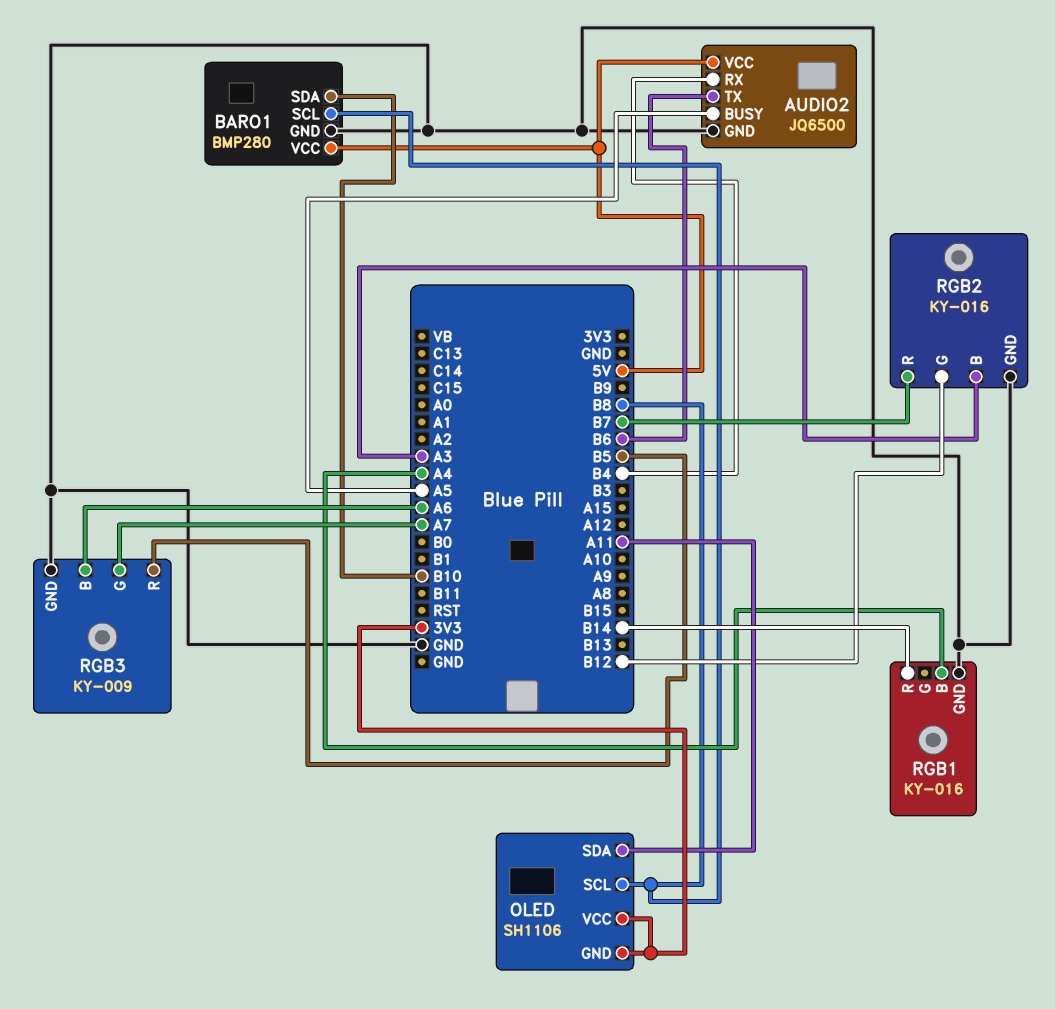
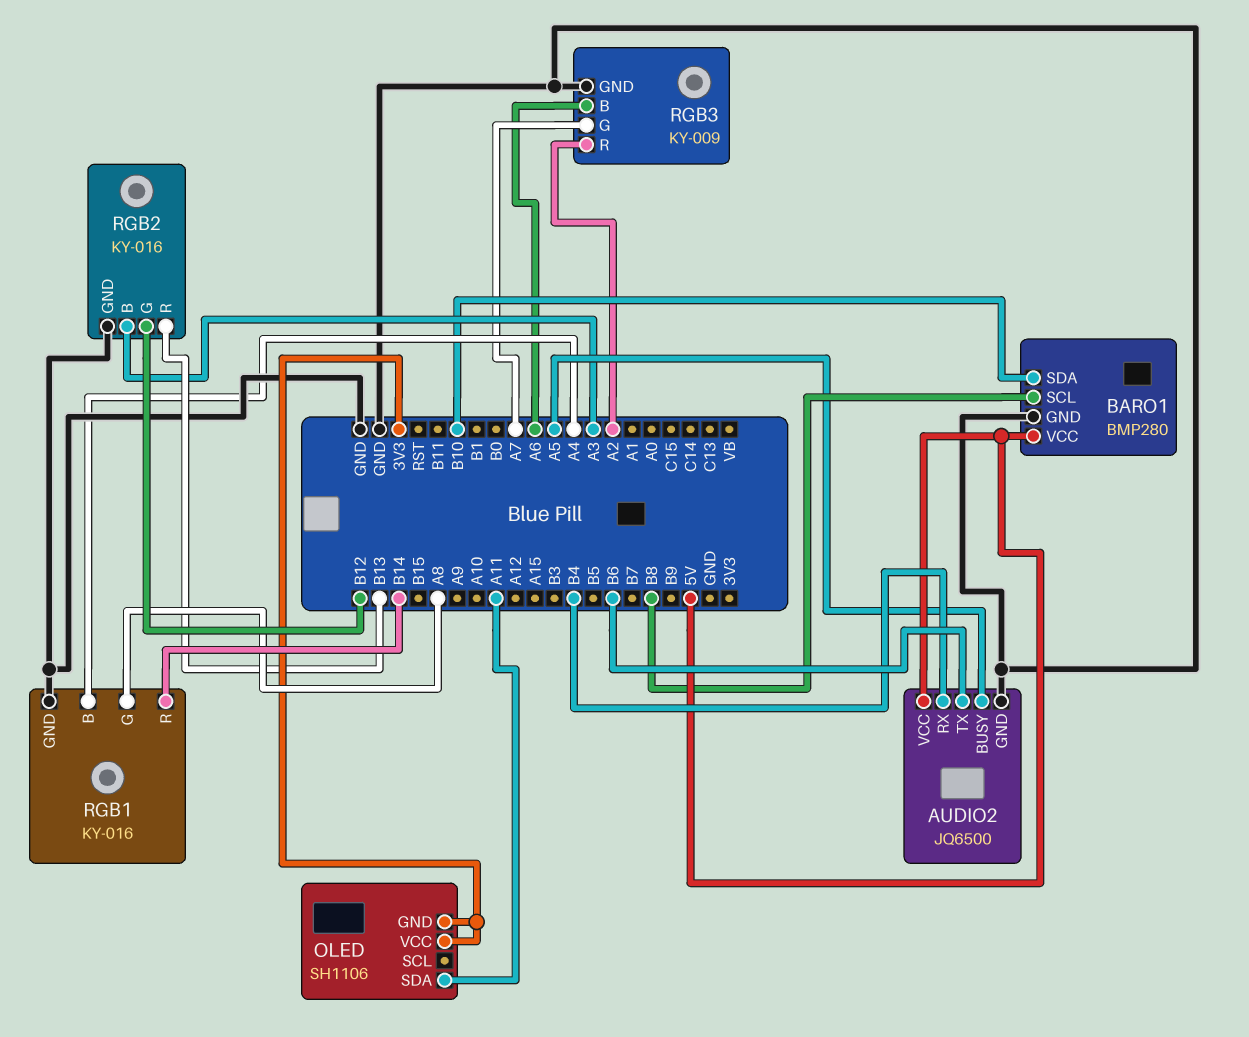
OLED pin SCL: B8 -> none
RGB1 pin G: none -> A8
RGB2 pin R: B7 -> B13
RGB3 pin R: B5 -> A2

